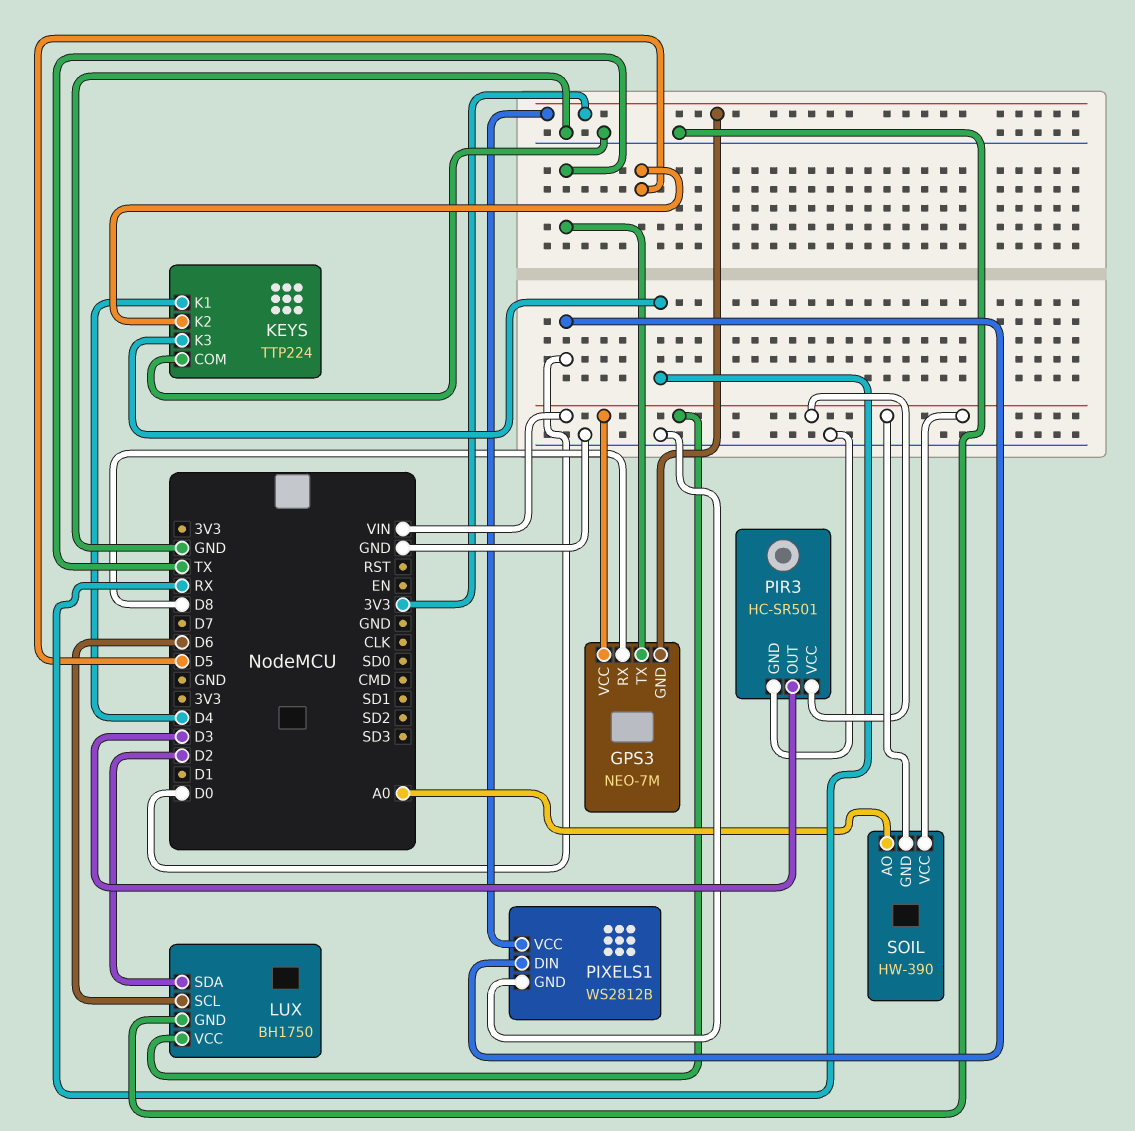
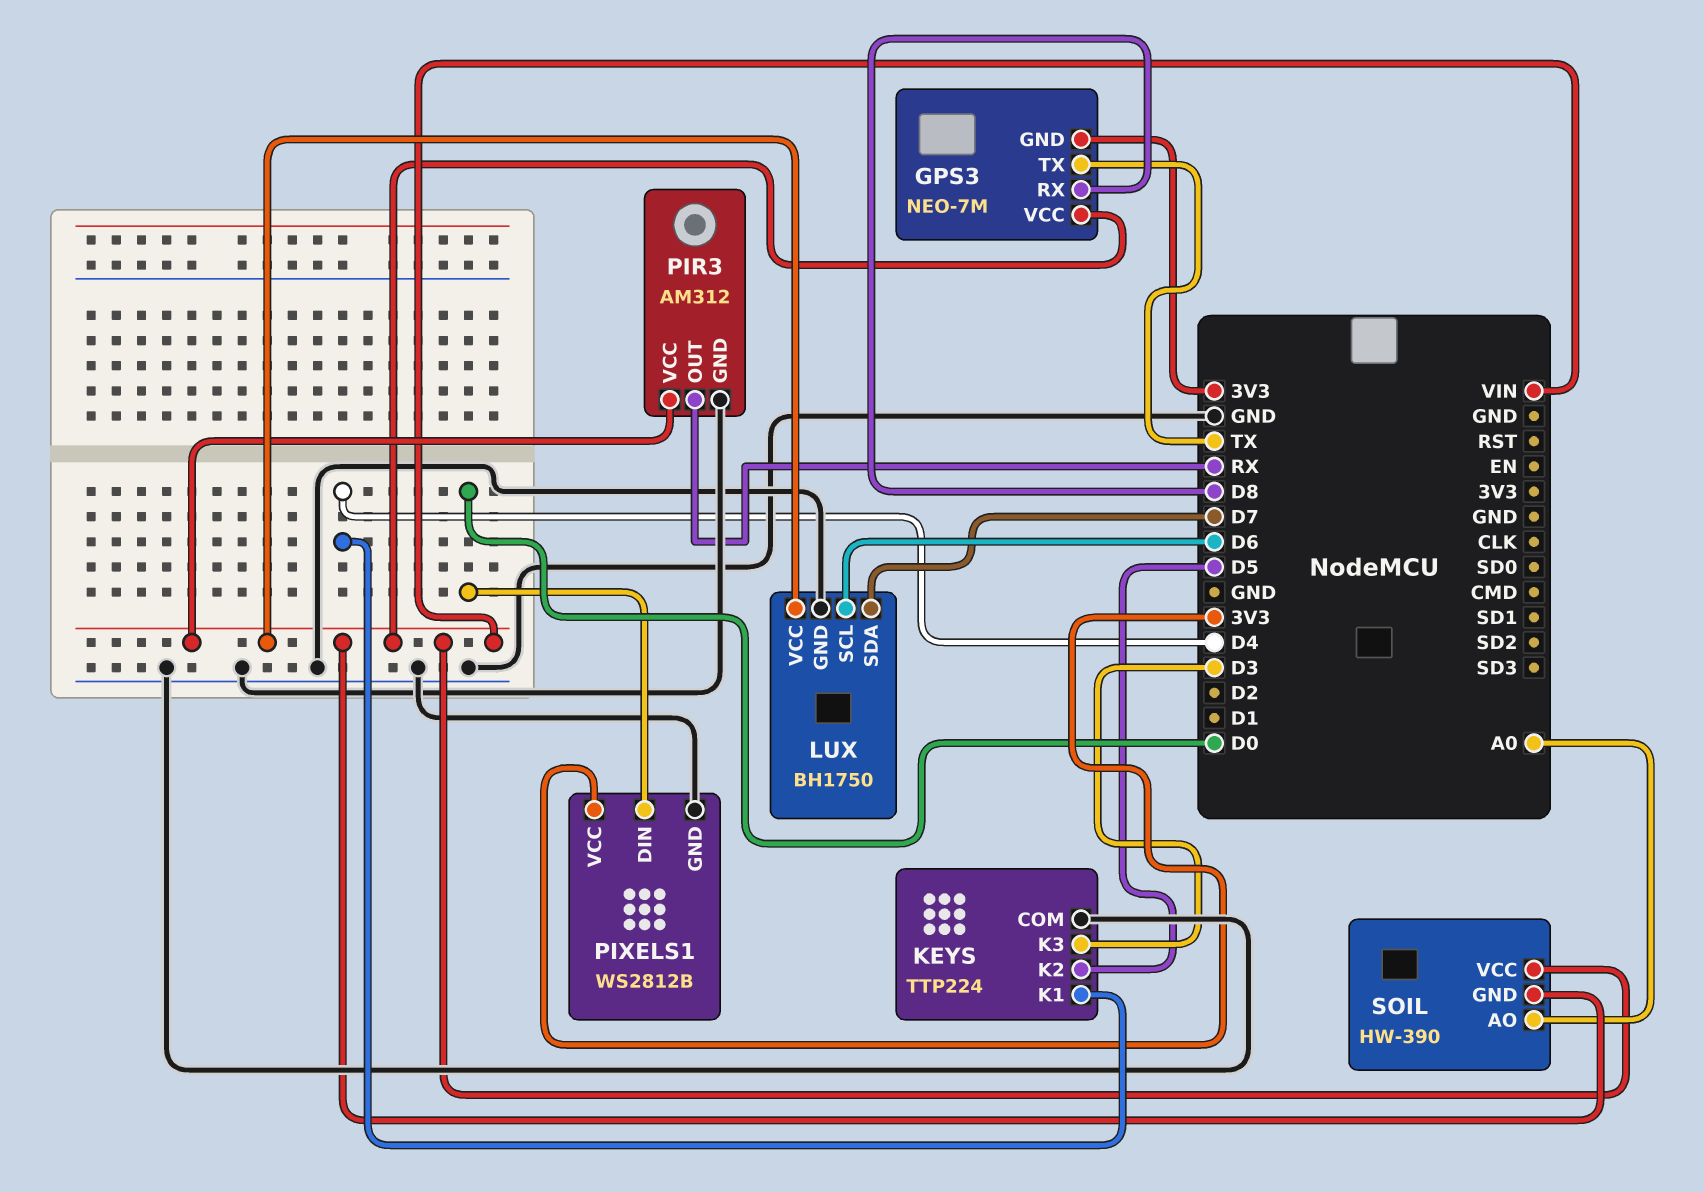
KEYS pin K3: RX -> D3
LUX pin SDA: D2 -> D7
PIR3: HC-SR501 -> AM312
PIR3 pin OUT: D3 -> RX

